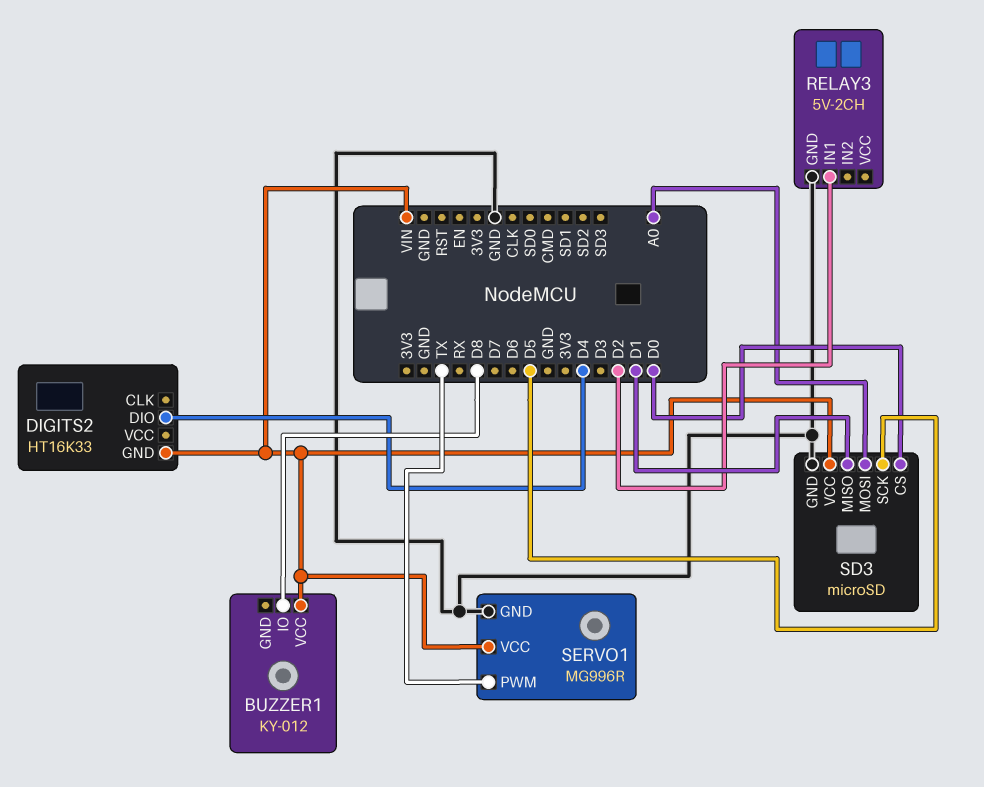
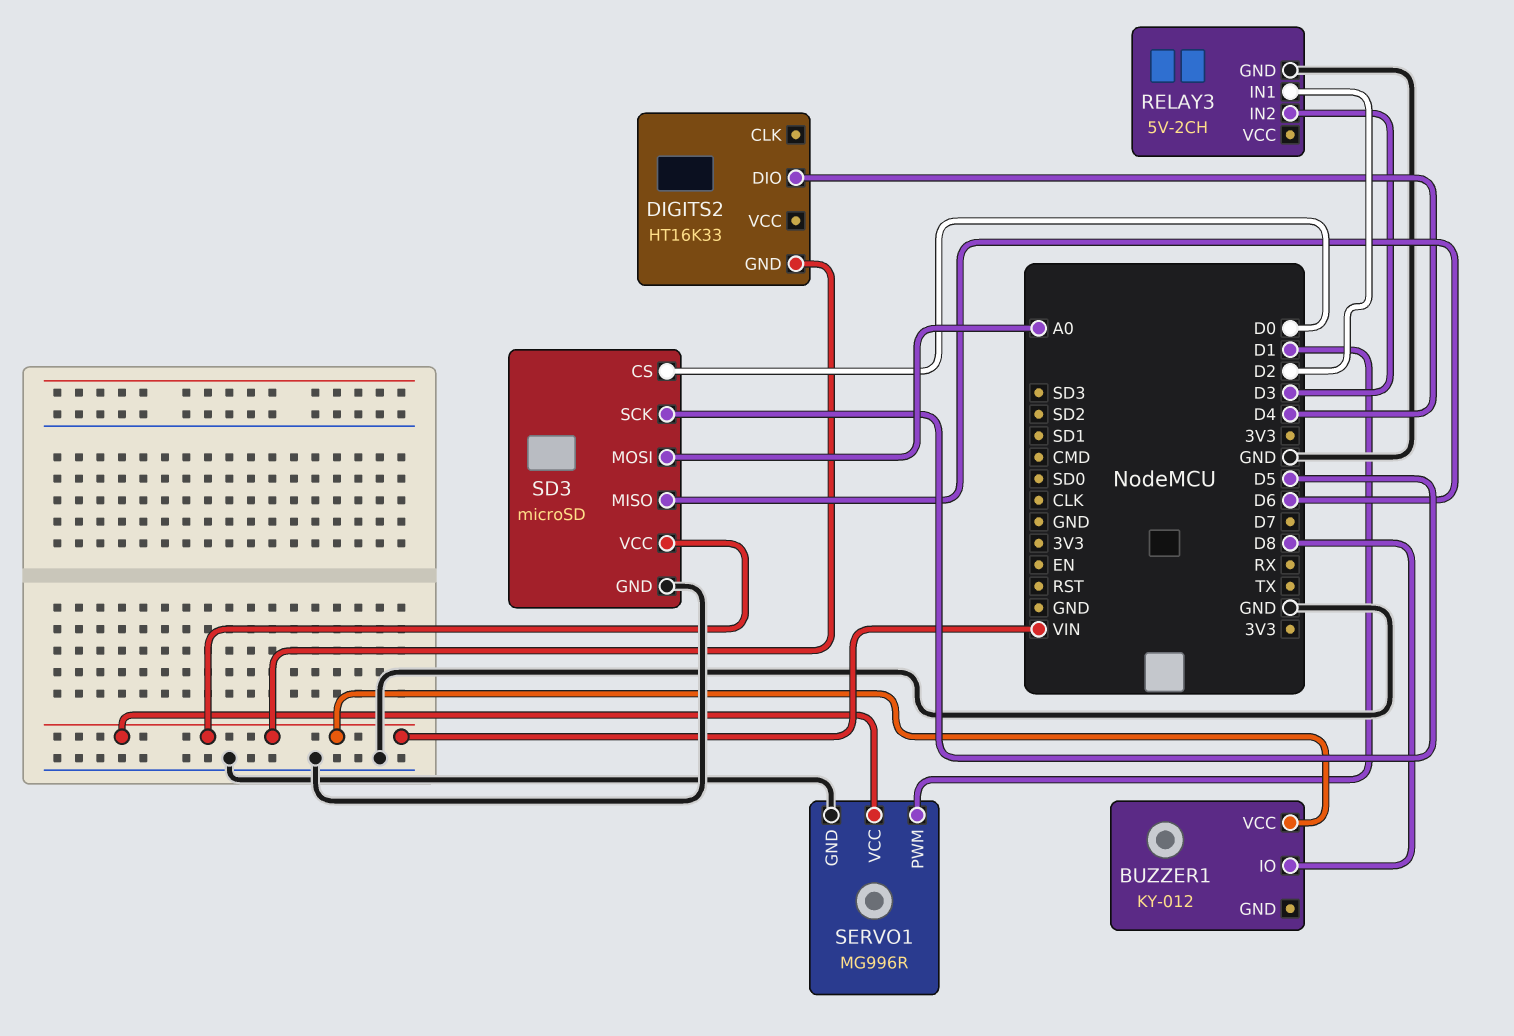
RELAY3 pin IN2: none -> D3
SD3 pin MISO: D1 -> D6
SERVO1 pin PWM: TX -> D1

